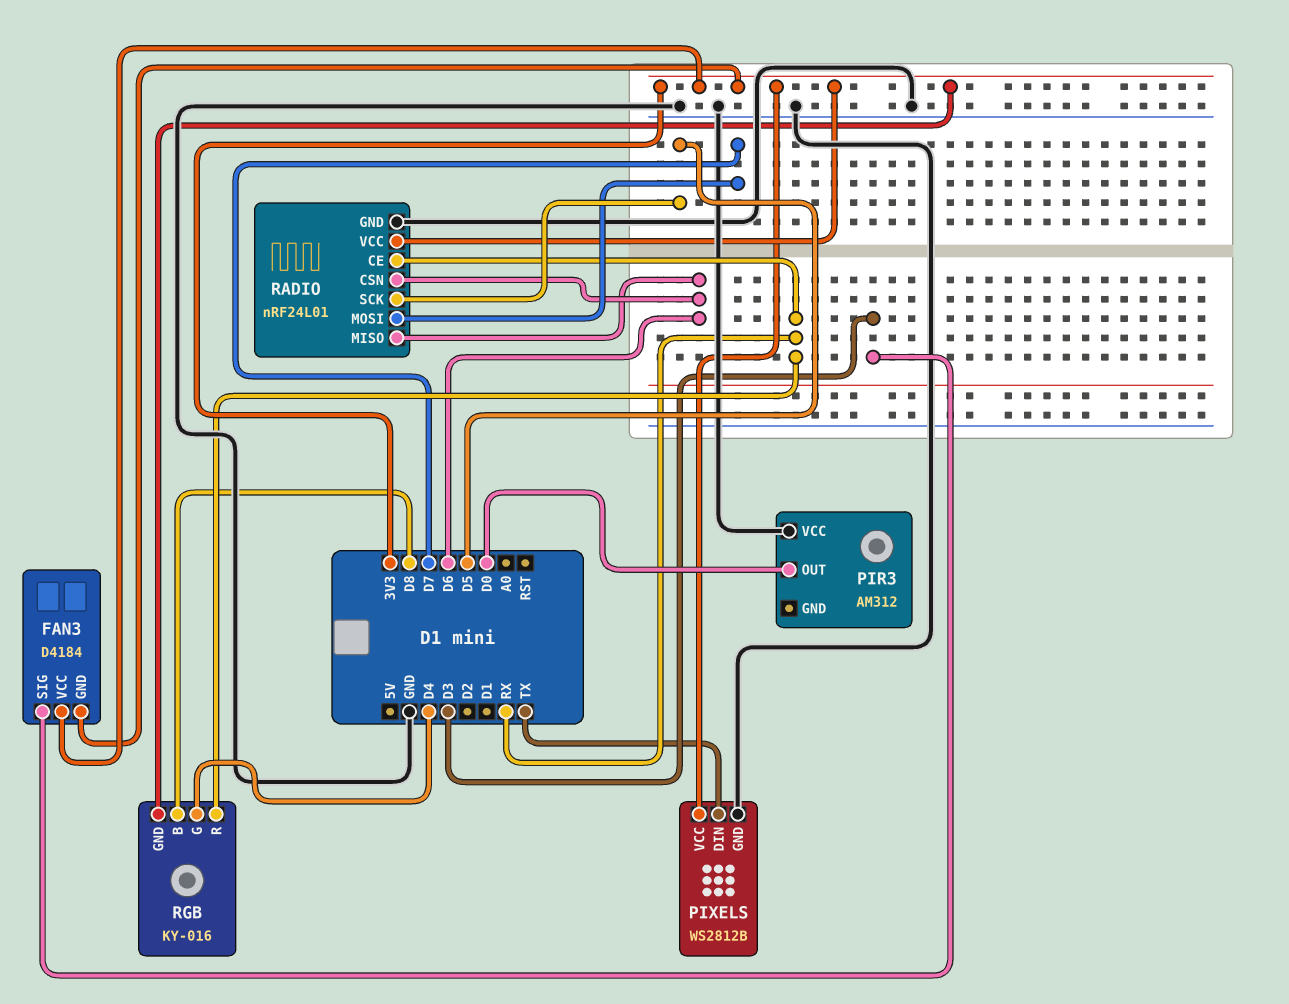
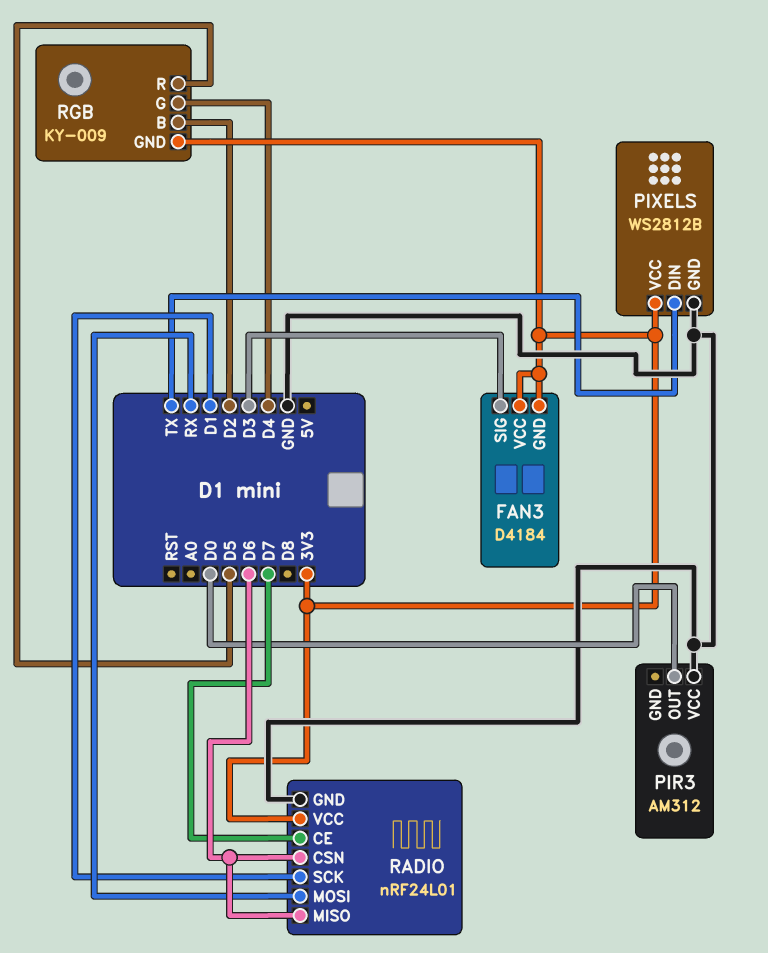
RADIO pin CE: RX -> D7
RADIO pin MOSI: D7 -> RX
RADIO pin SCK: D5 -> D1
RGB: KY-016 -> KY-009
RGB pin B: D8 -> D2
RGB pin R: RX -> D5

